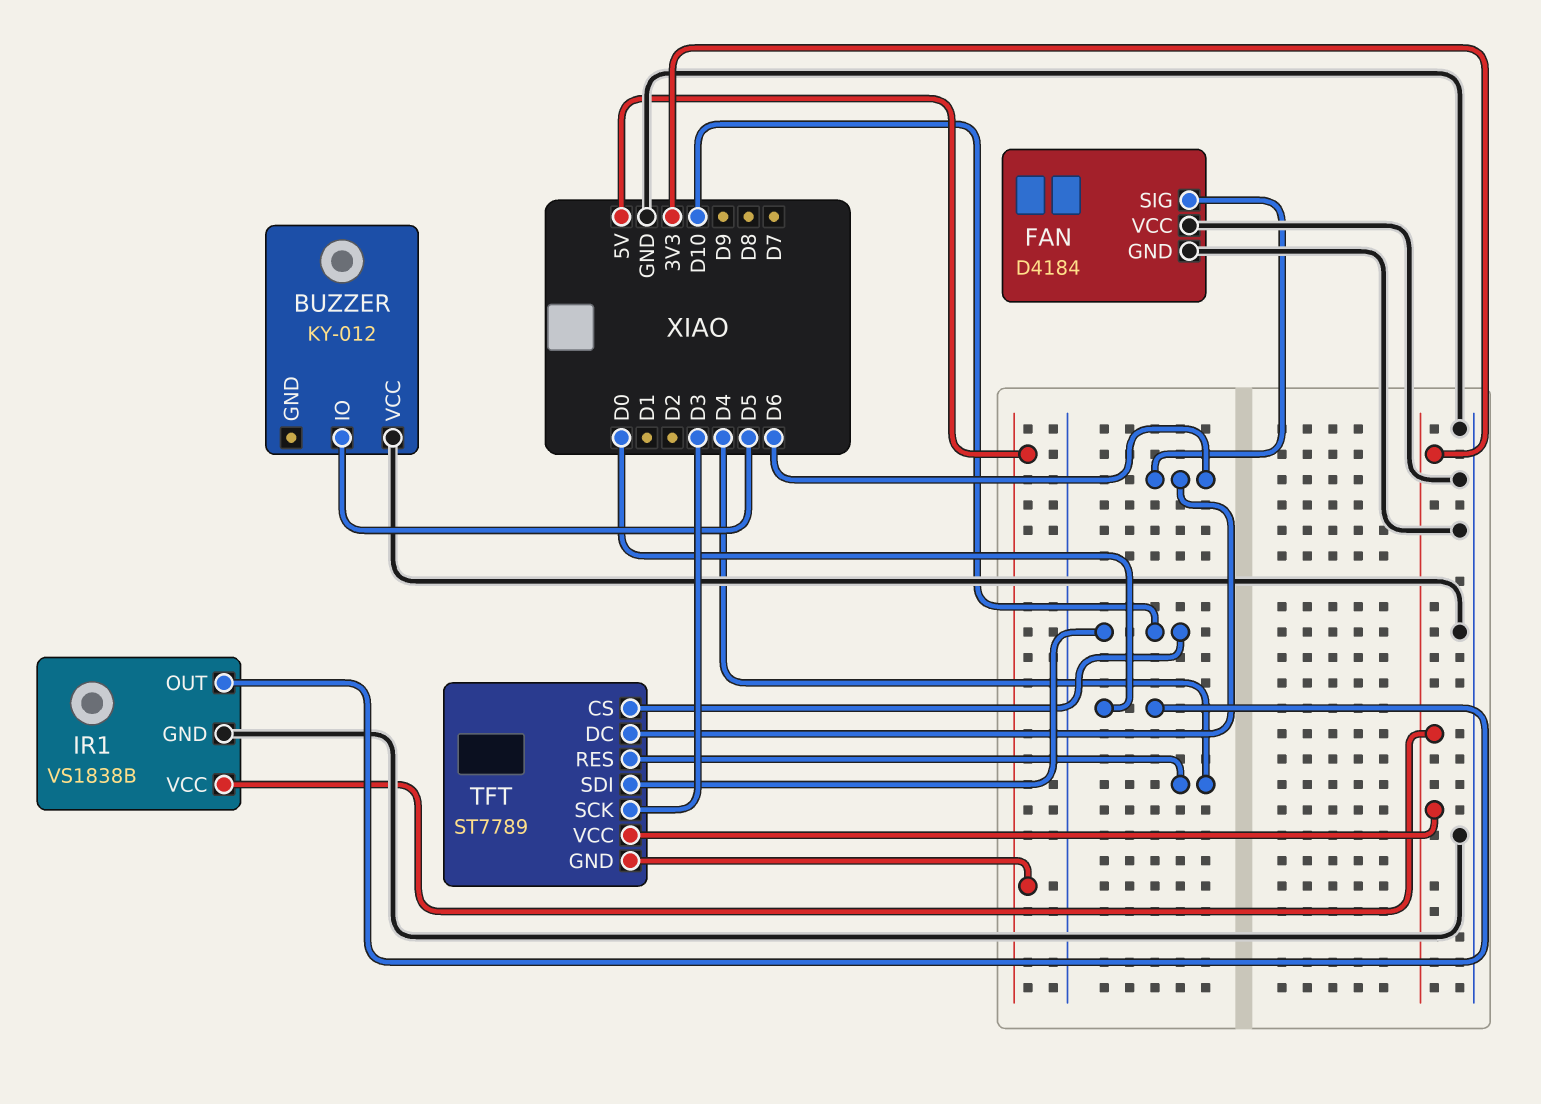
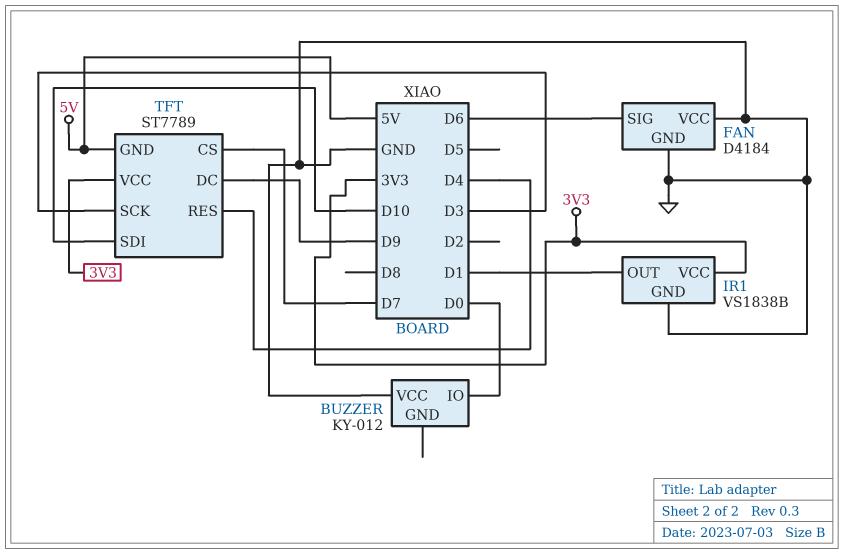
BUZZER pin IO: D5 -> D0
IR1 pin OUT: D0 -> D1
TFT pin CS: D10 -> D7
TFT pin DC: D6 -> D9

